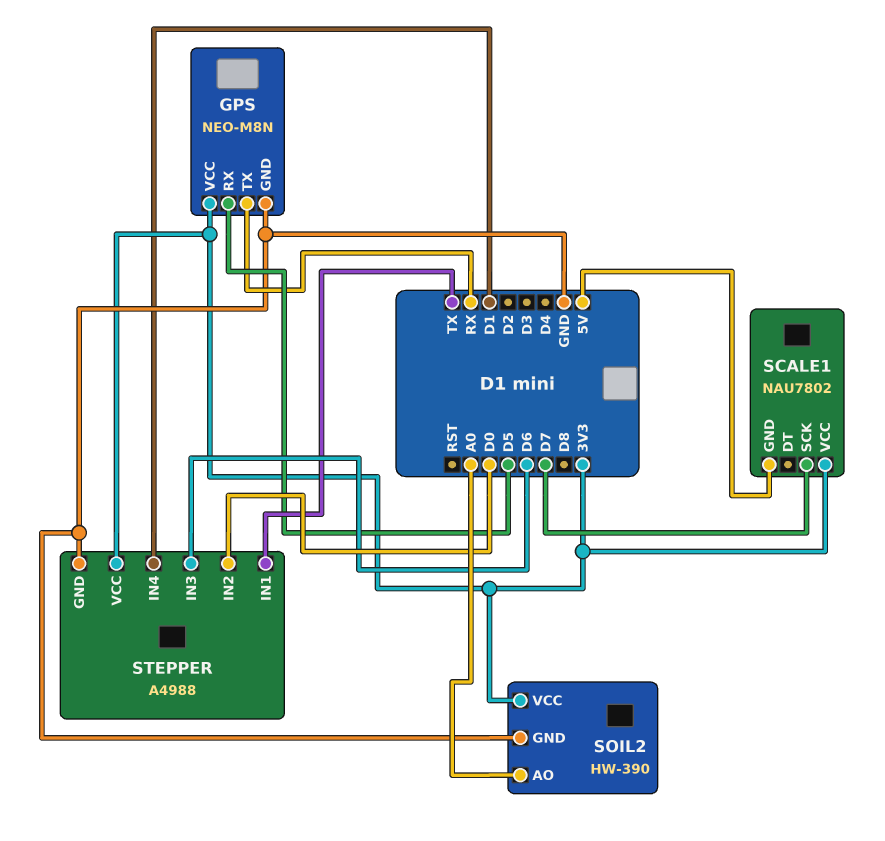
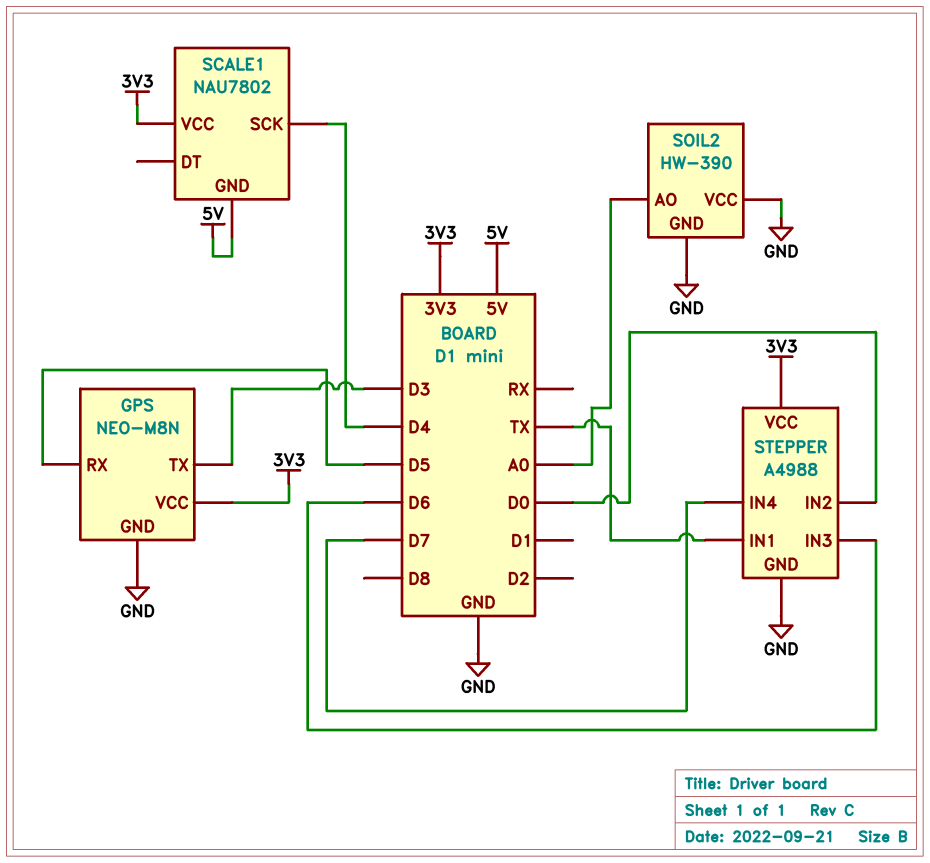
GPS pin TX: RX -> D3
SCALE1 pin SCK: D7 -> D4
SOIL2 pin VCC: 3V3 -> GND
STEPPER pin IN4: D1 -> D7

